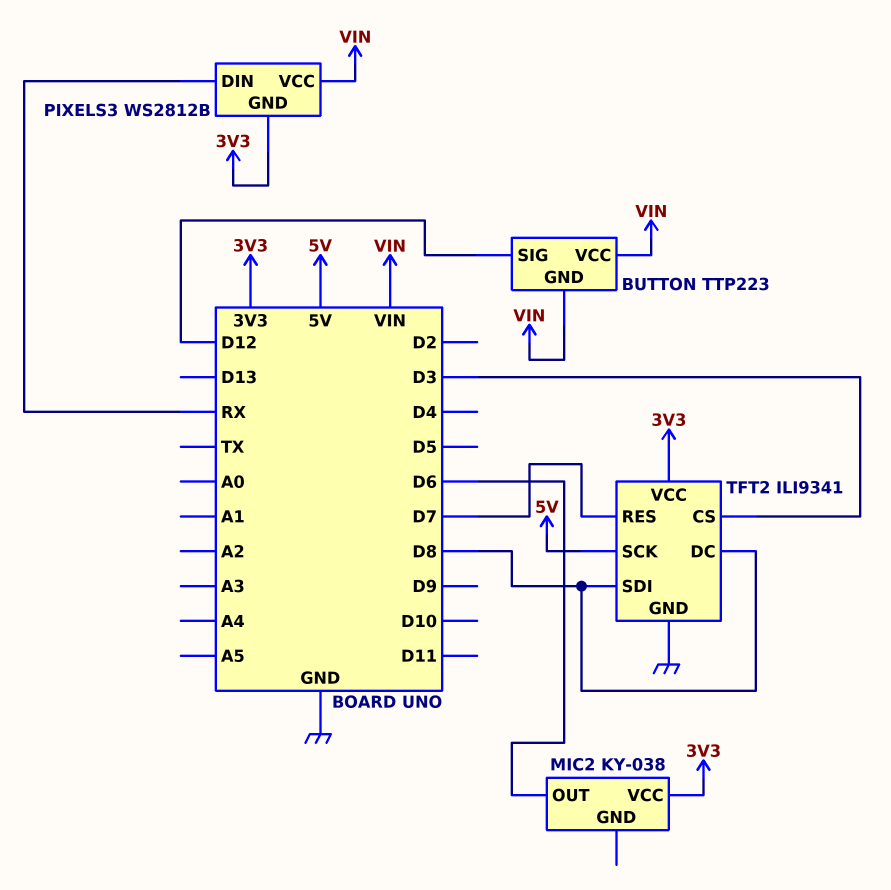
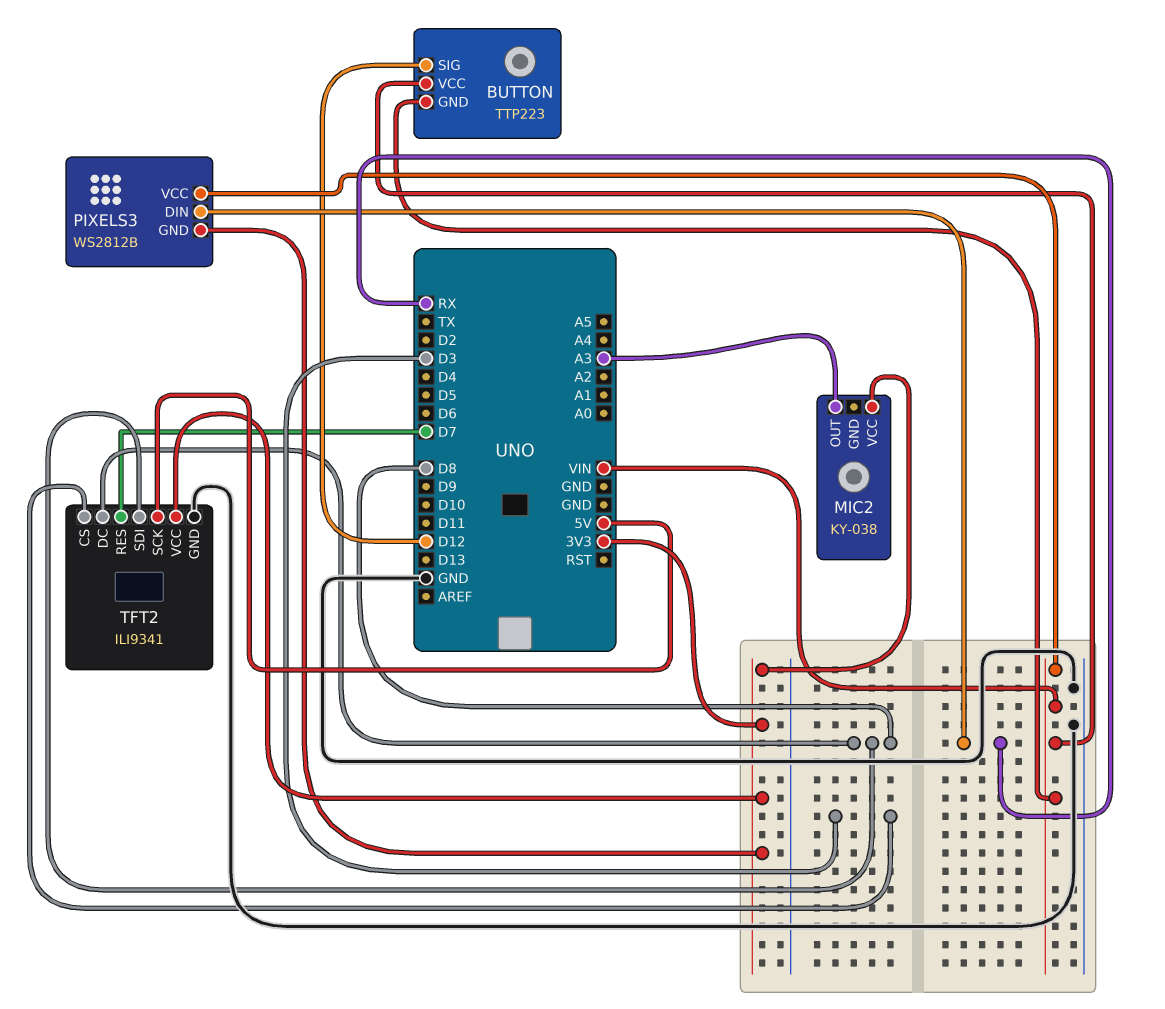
MIC2 pin OUT: D6 -> A3

